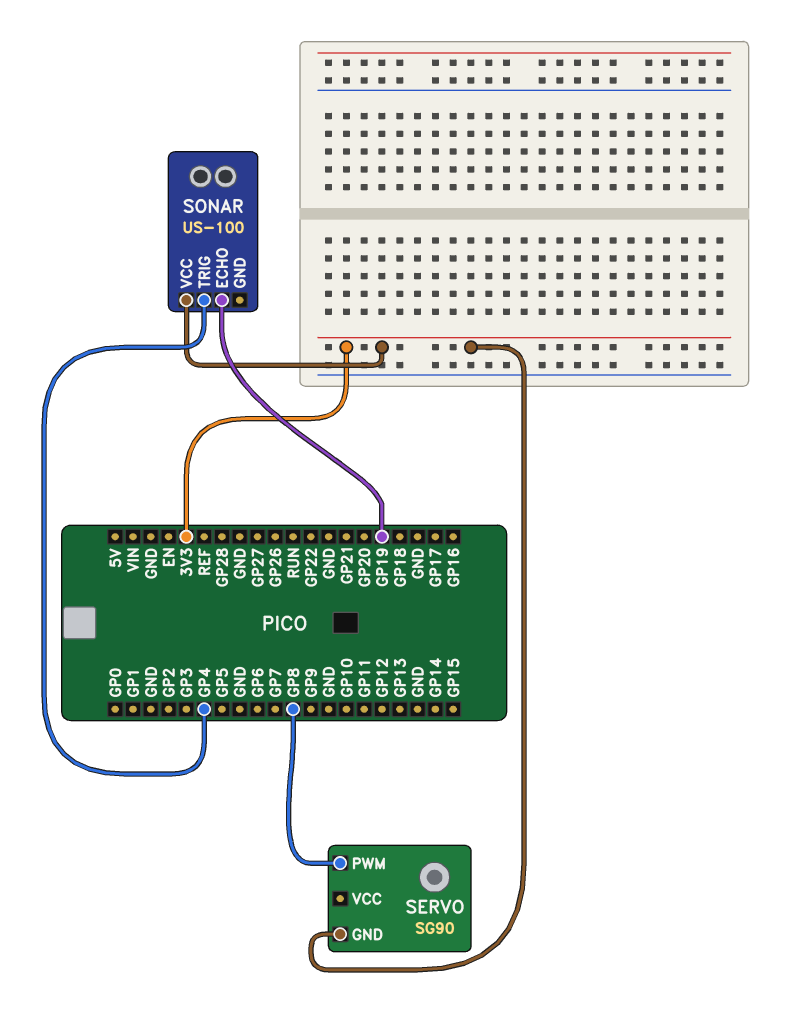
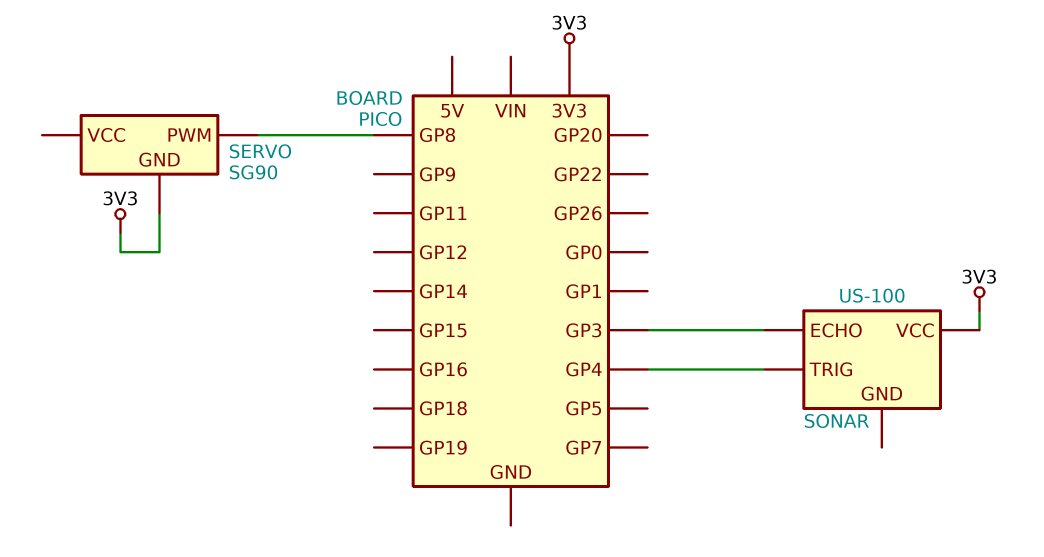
SONAR pin ECHO: GP19 -> GP3

